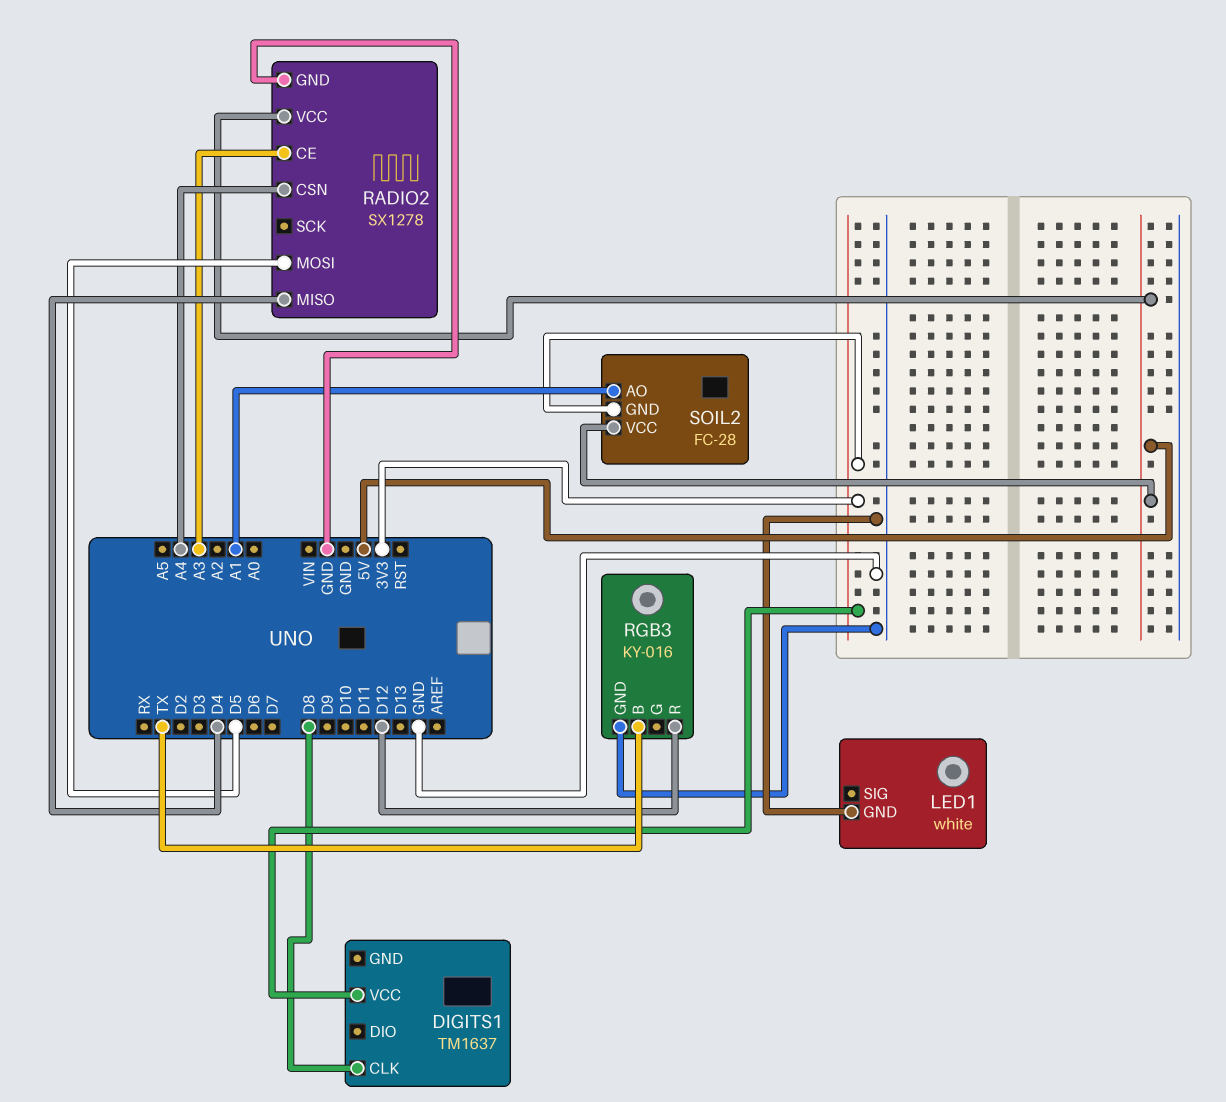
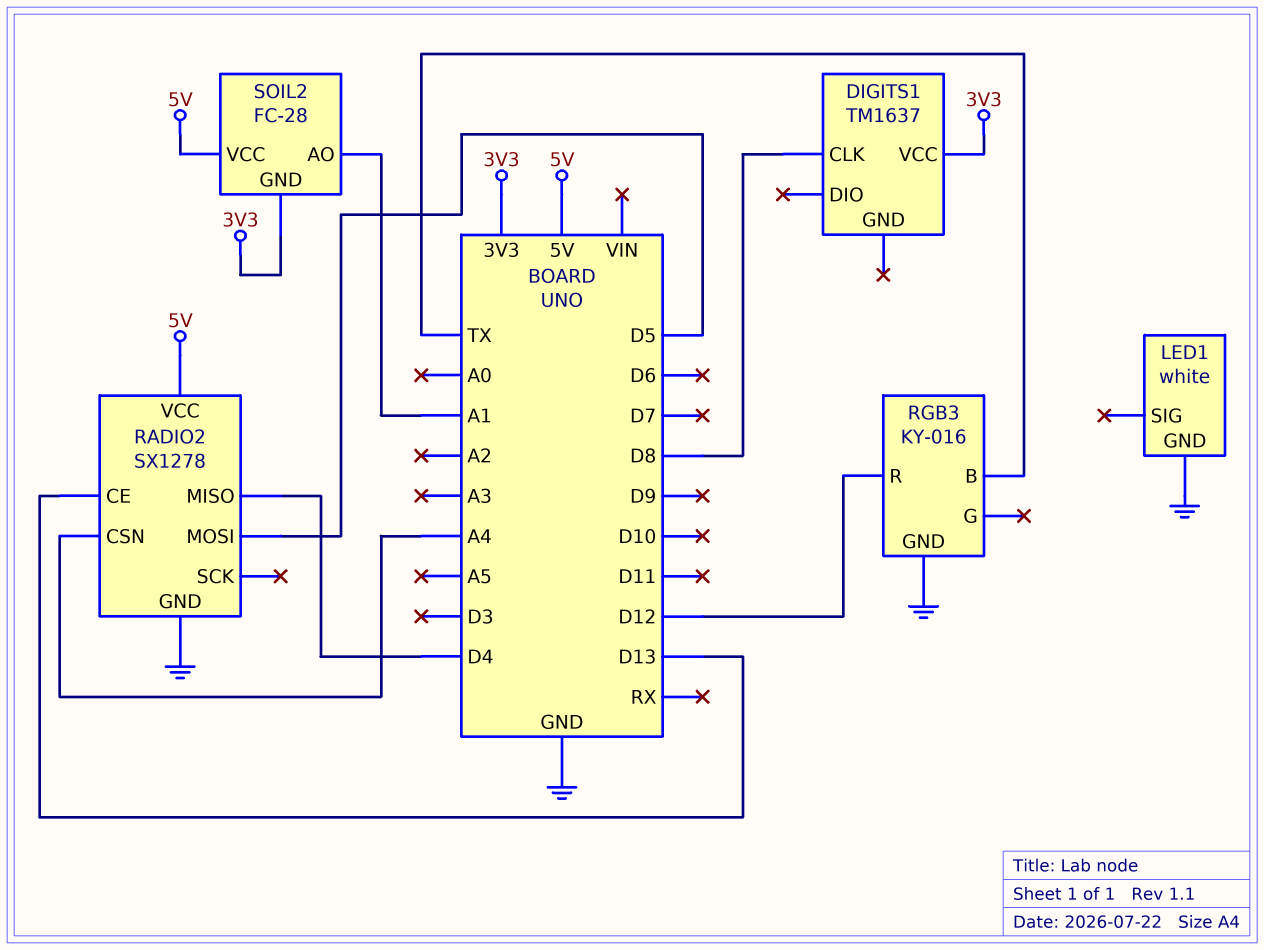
RADIO2 pin CE: A3 -> D13

